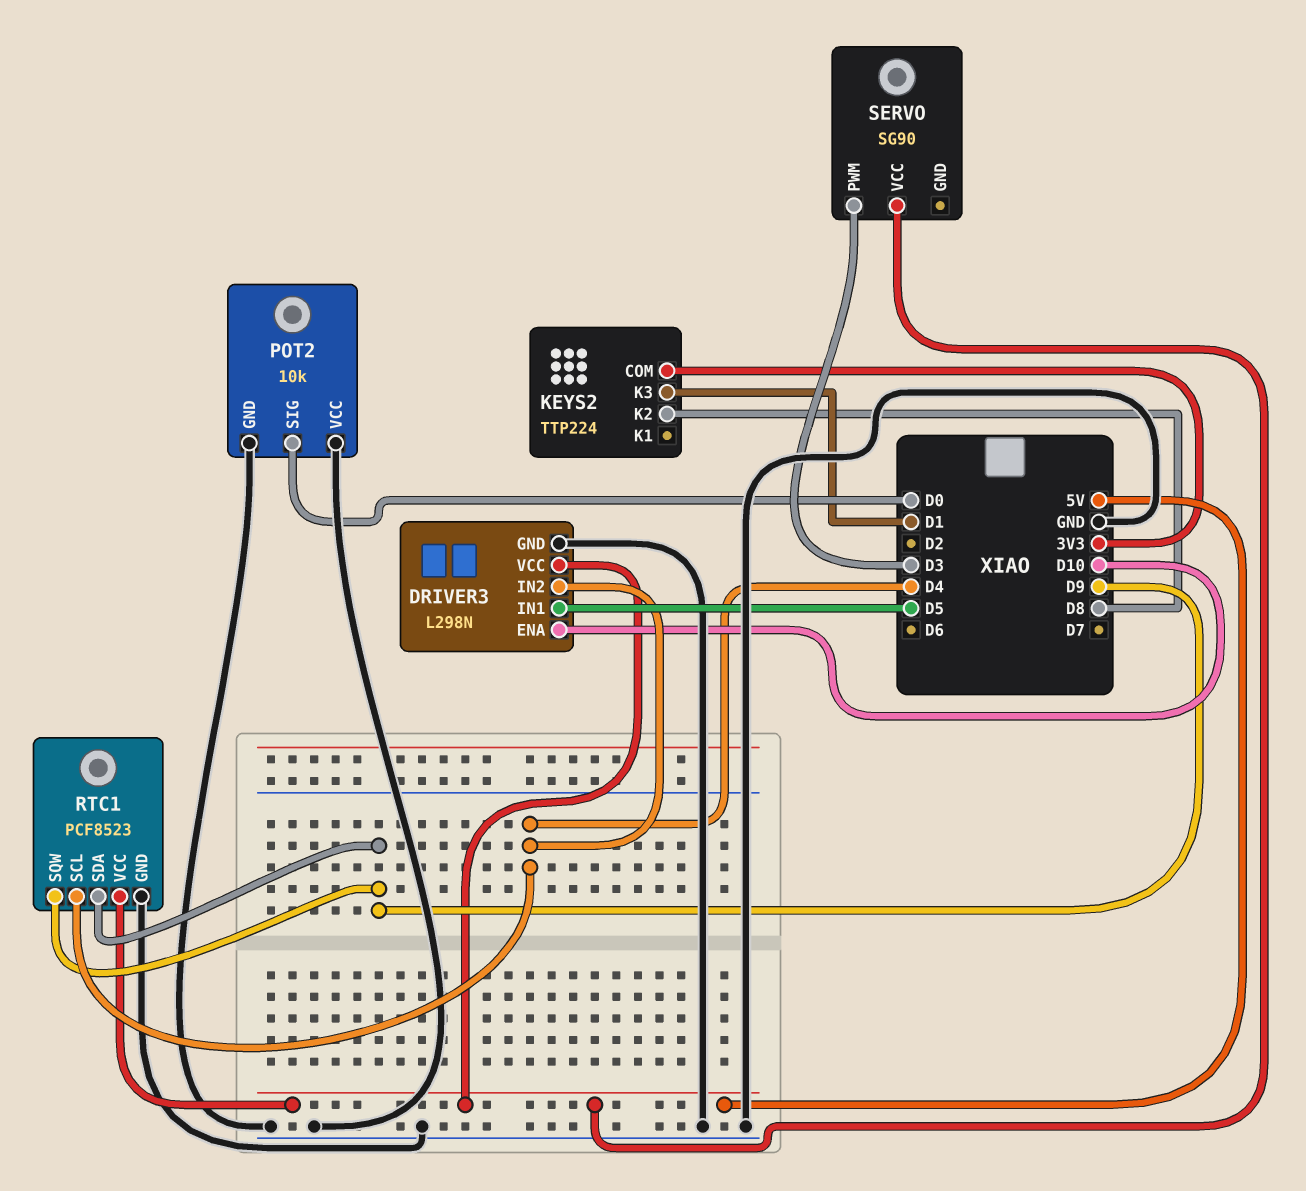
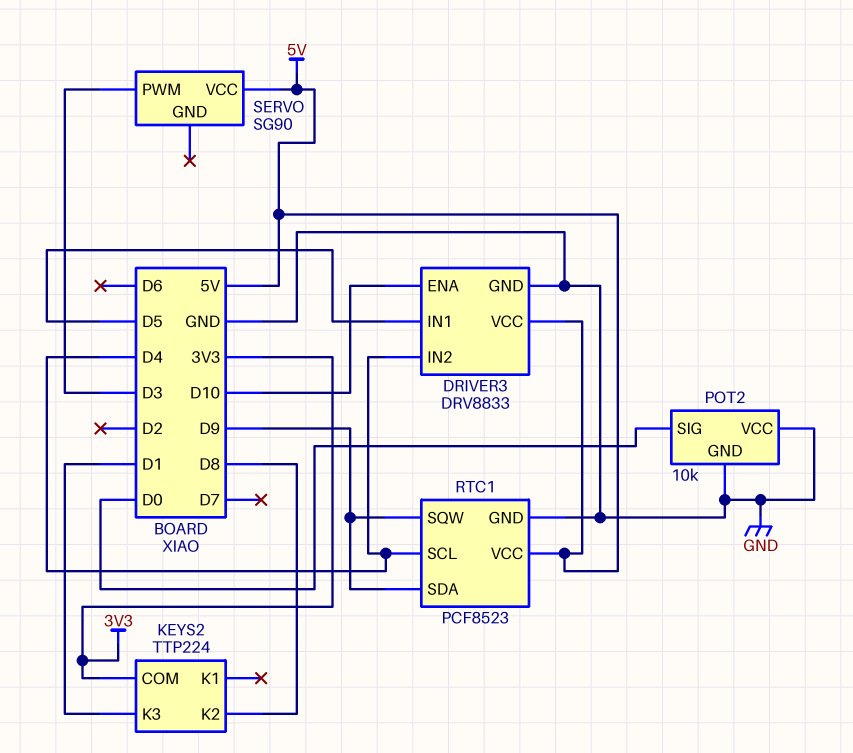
DRIVER3: L298N -> DRV8833

